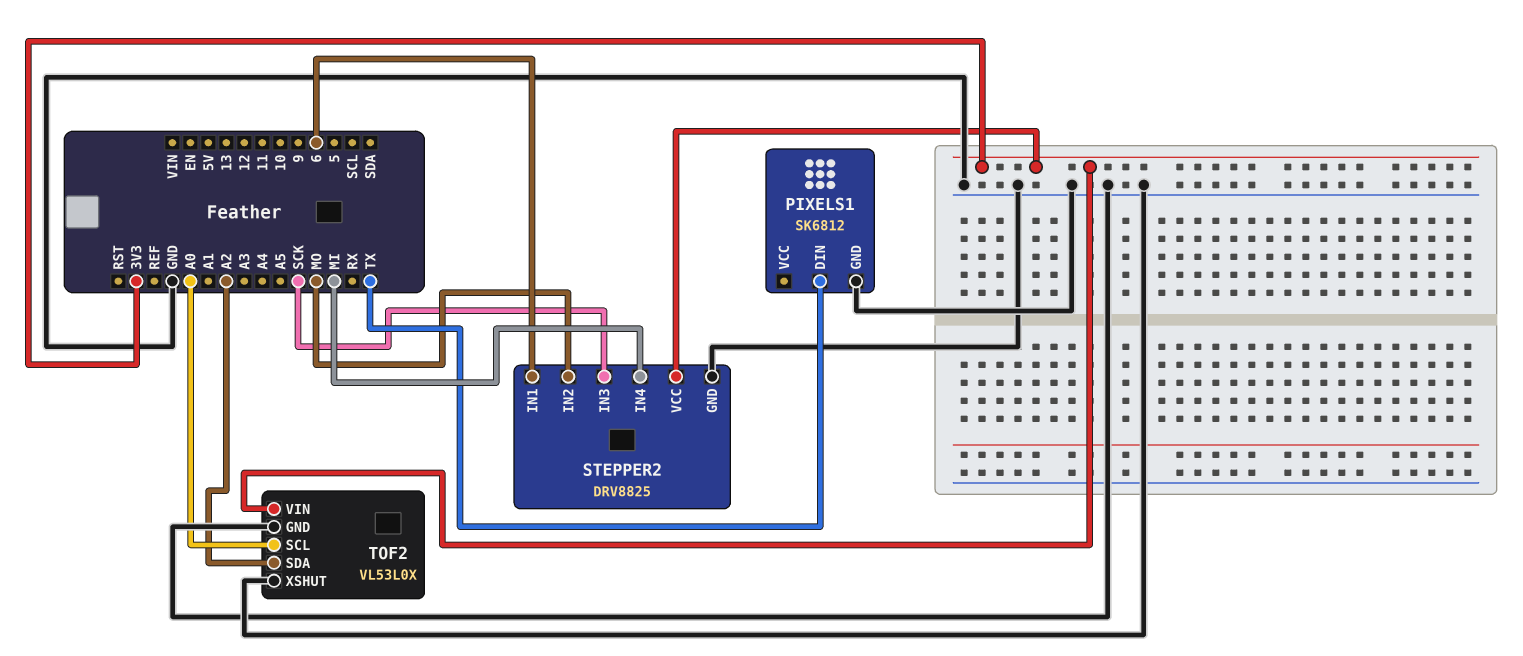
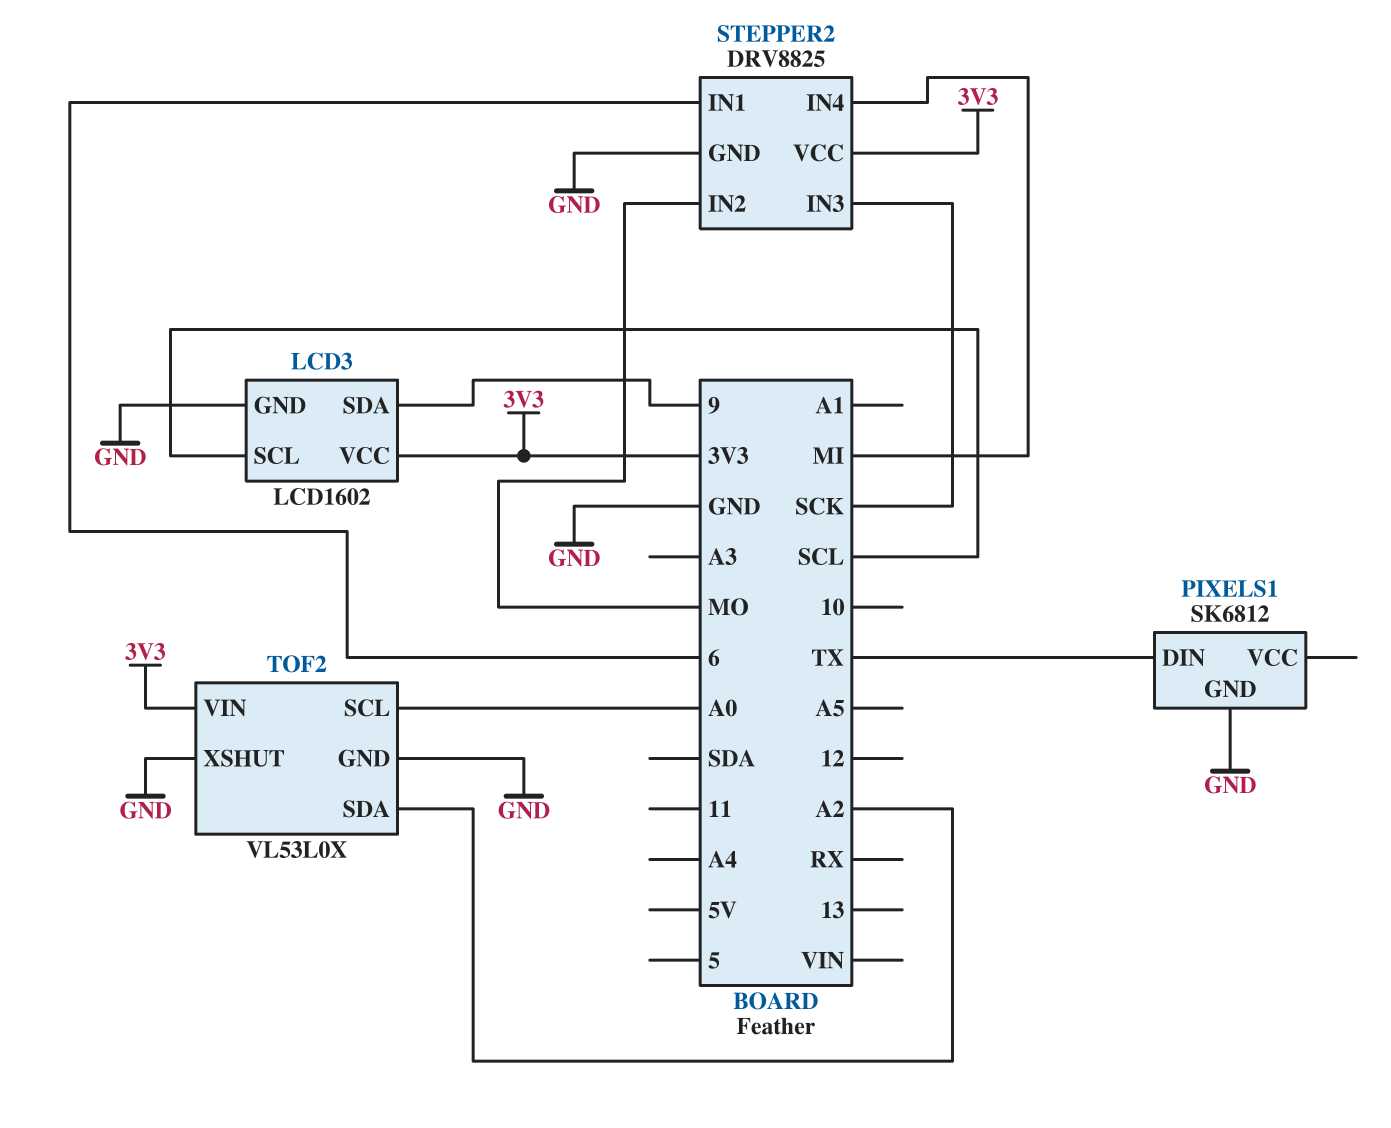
LCD3: none -> LCD1602
LCD3 pin GND: none -> GND
LCD3 pin SCL: none -> SCL
LCD3 pin SDA: none -> 9
LCD3 pin VCC: none -> 3V3

